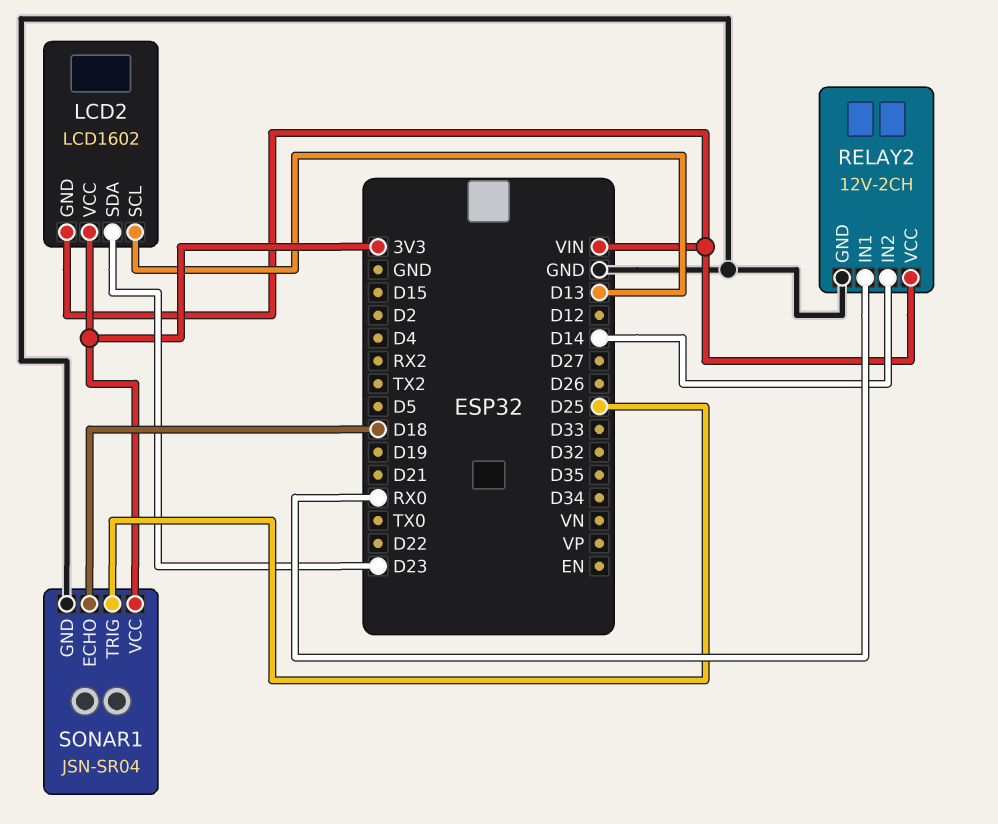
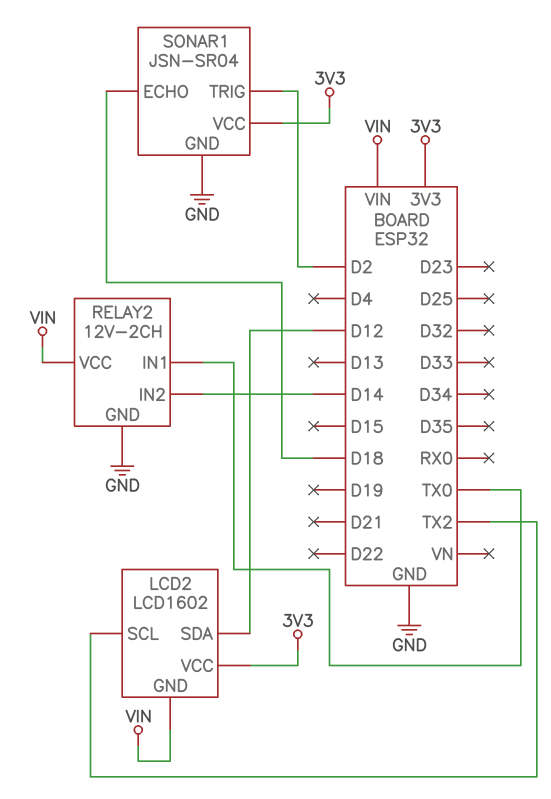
LCD2 pin SCL: D13 -> TX2
LCD2 pin SDA: D23 -> D12
RELAY2 pin IN1: RX0 -> TX0
SONAR1 pin TRIG: D25 -> D2

